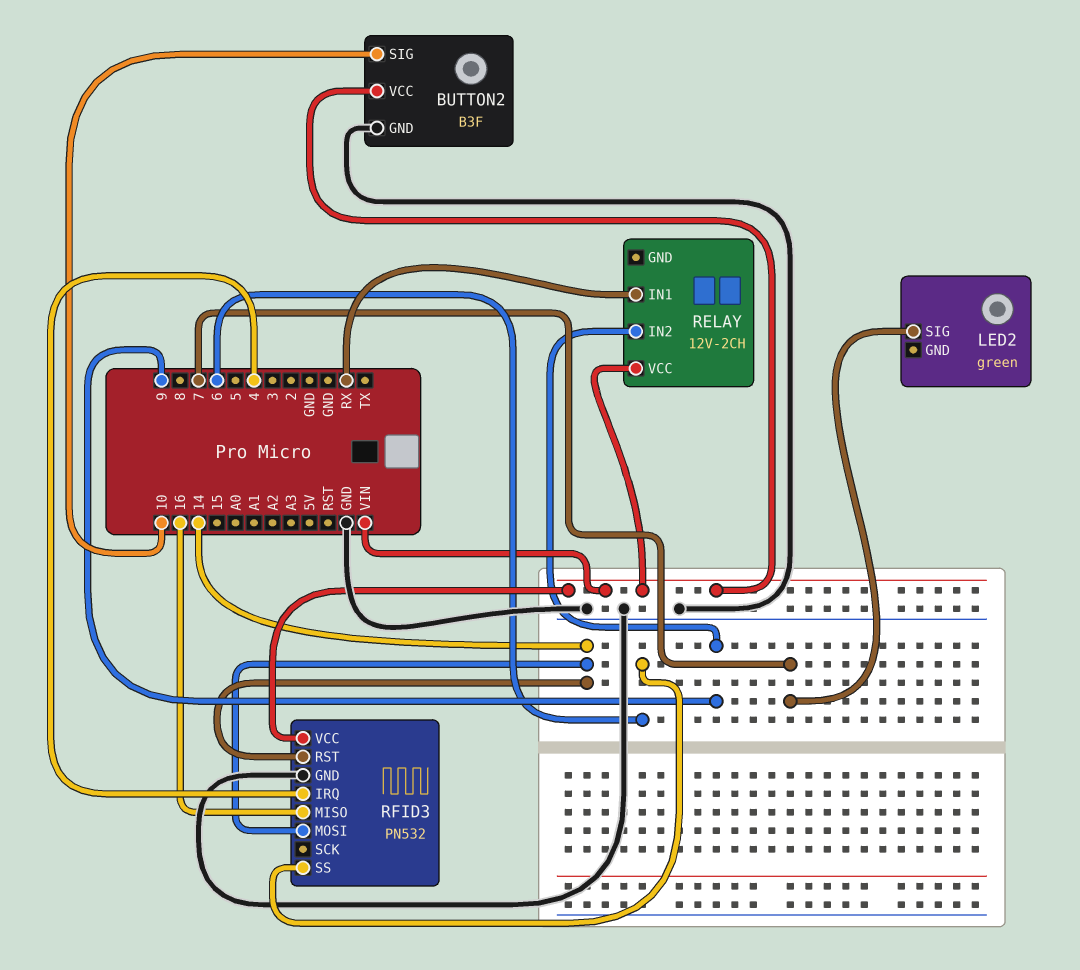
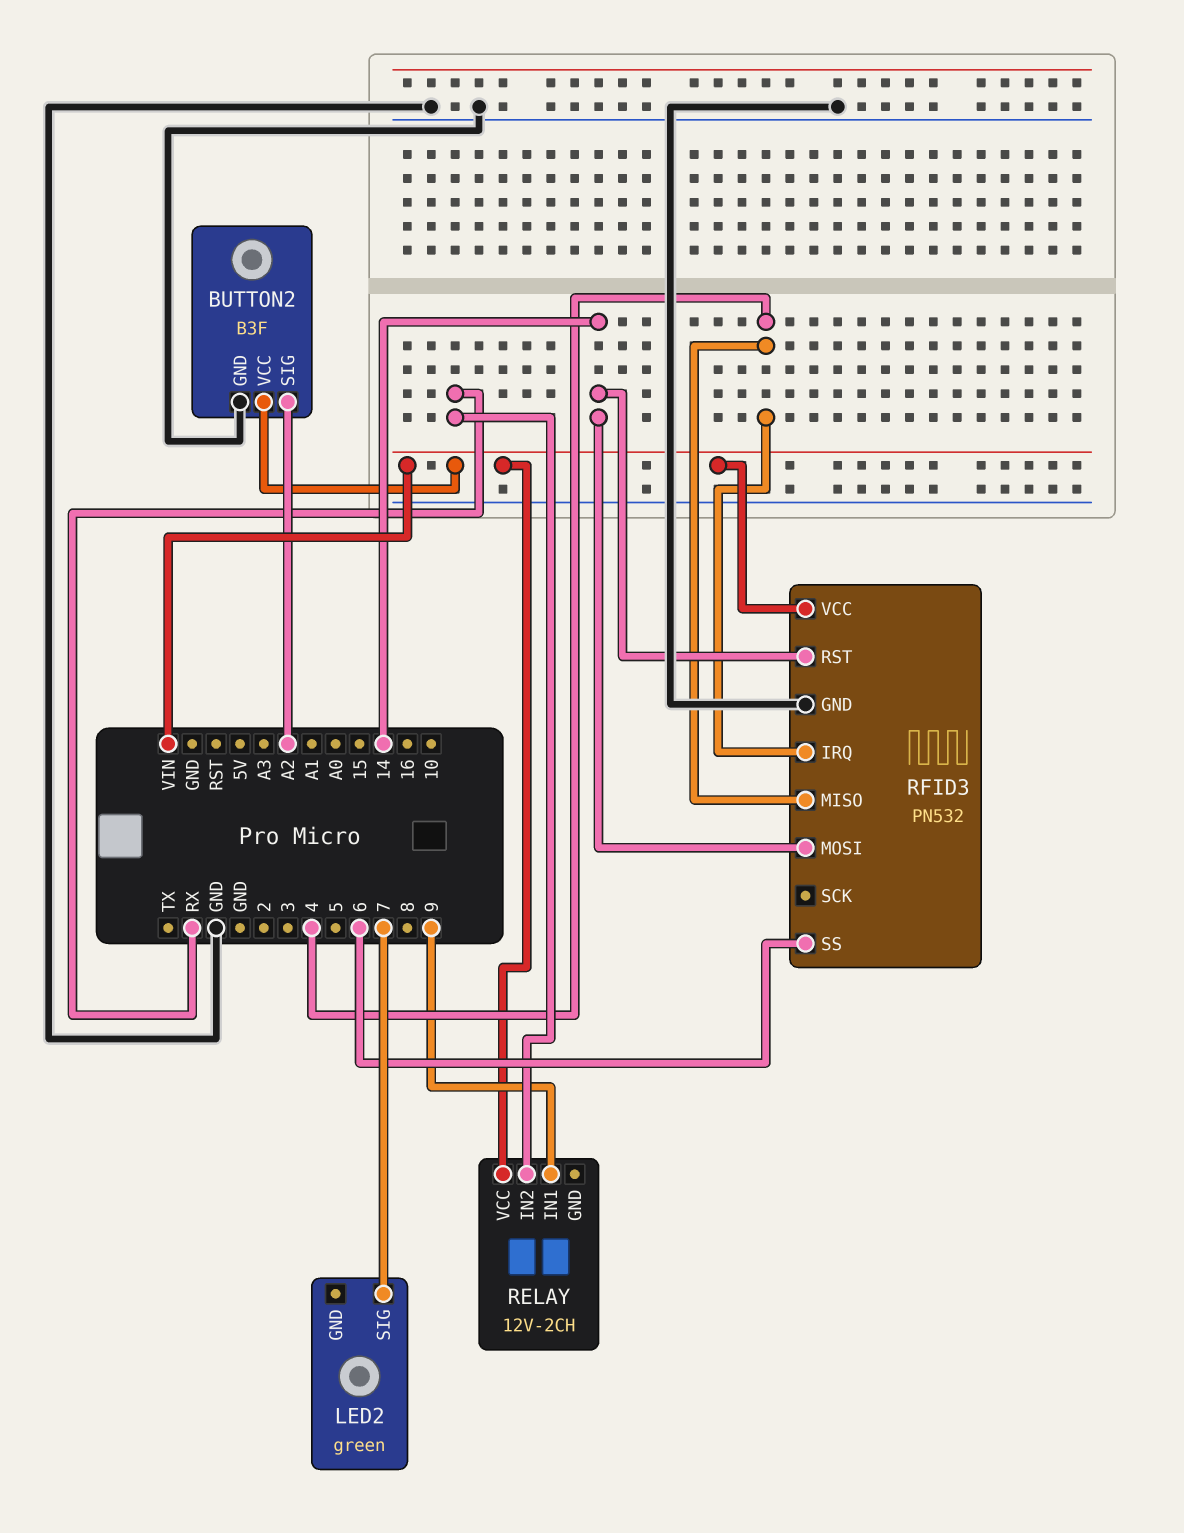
BUTTON2 pin SIG: 10 -> A2
RELAY pin IN1: RX -> 9
RELAY pin IN2: 9 -> RX
RFID3 pin MISO: 16 -> 4

